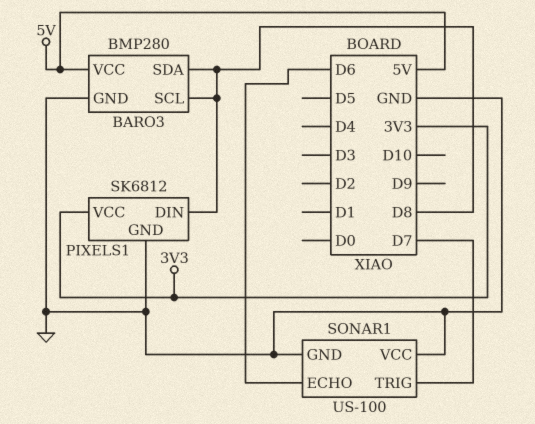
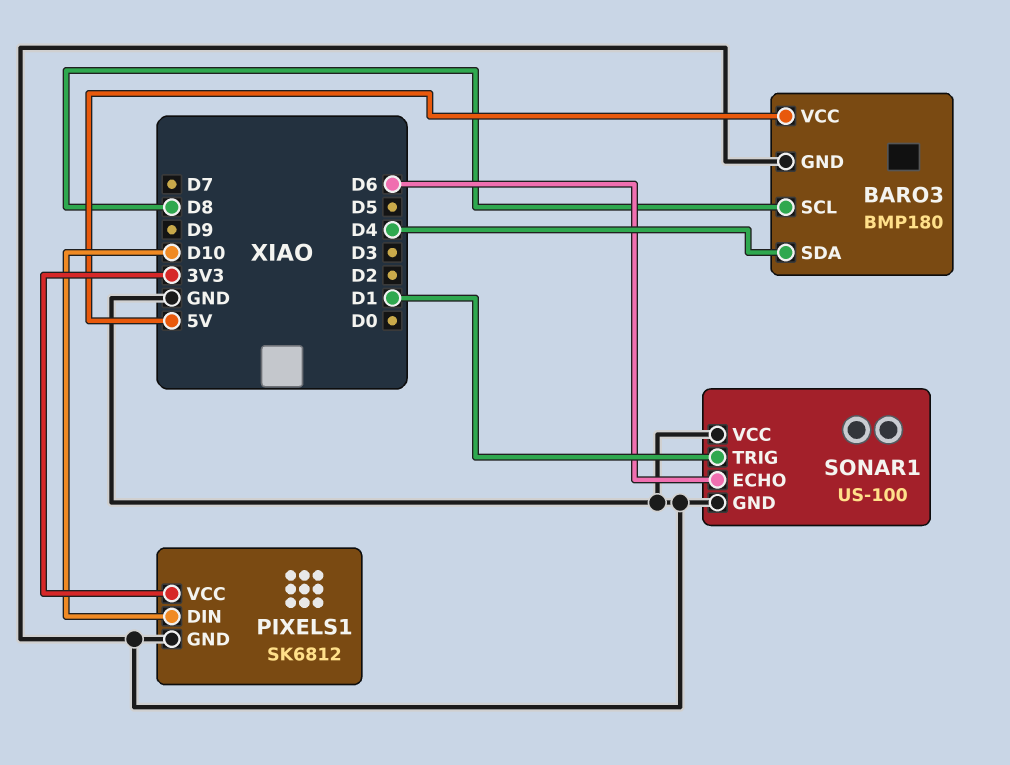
BARO3: BMP280 -> BMP180
BARO3 pin SDA: D8 -> D4
PIXELS1 pin DIN: D8 -> D10
SONAR1 pin TRIG: D7 -> D1

